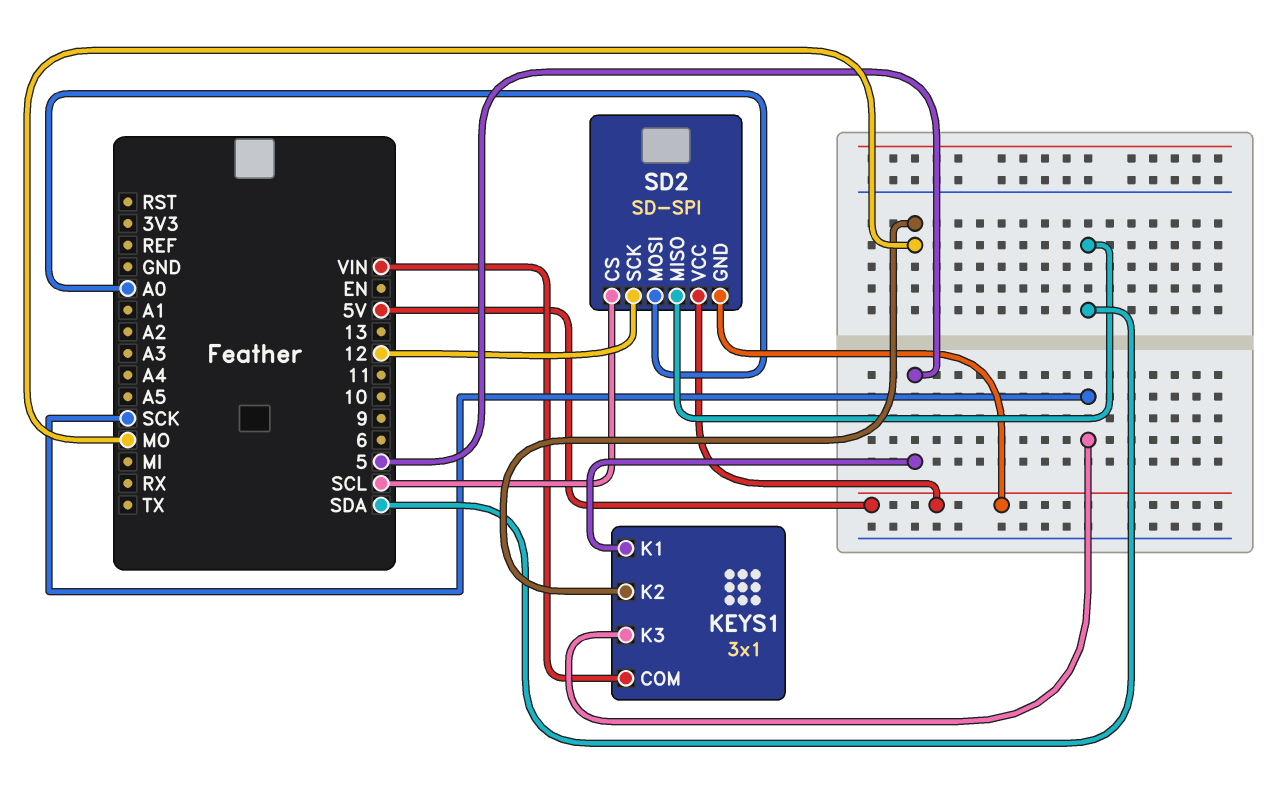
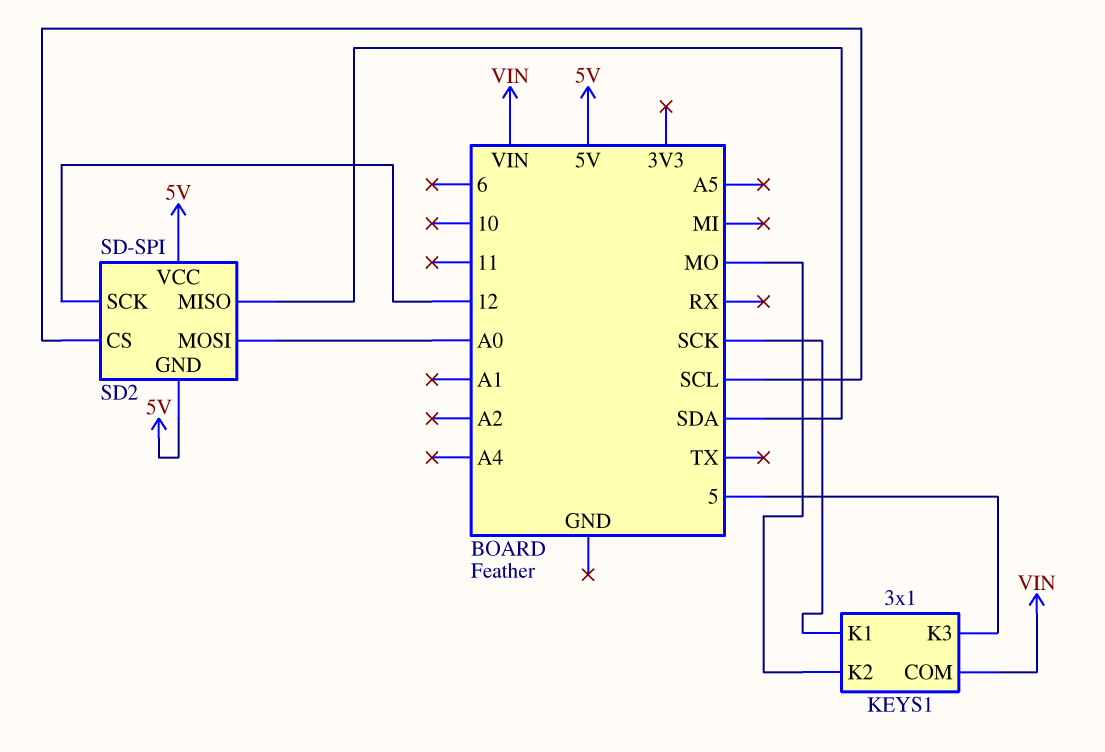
KEYS1 pin K1: 5 -> SCK
KEYS1 pin K3: SCK -> 5

